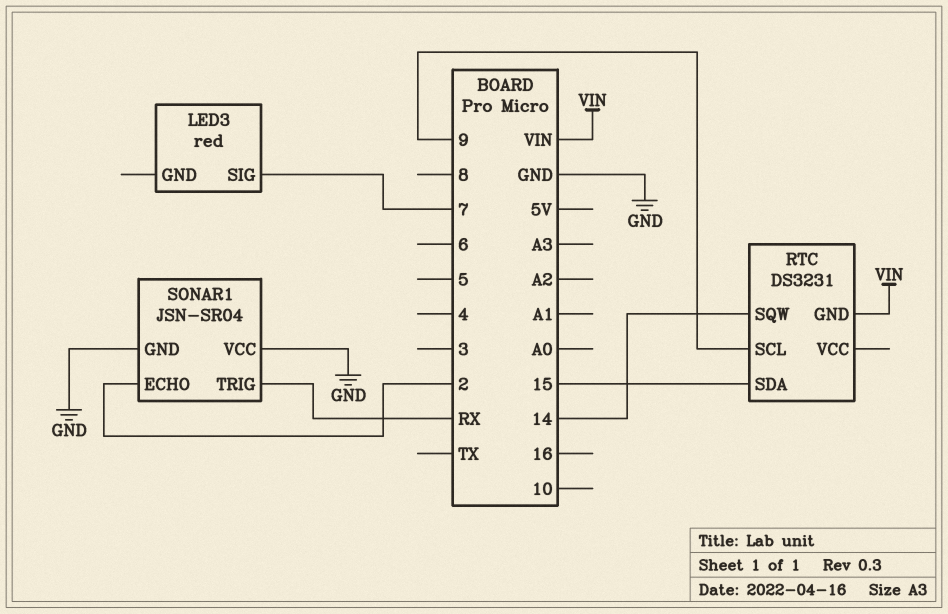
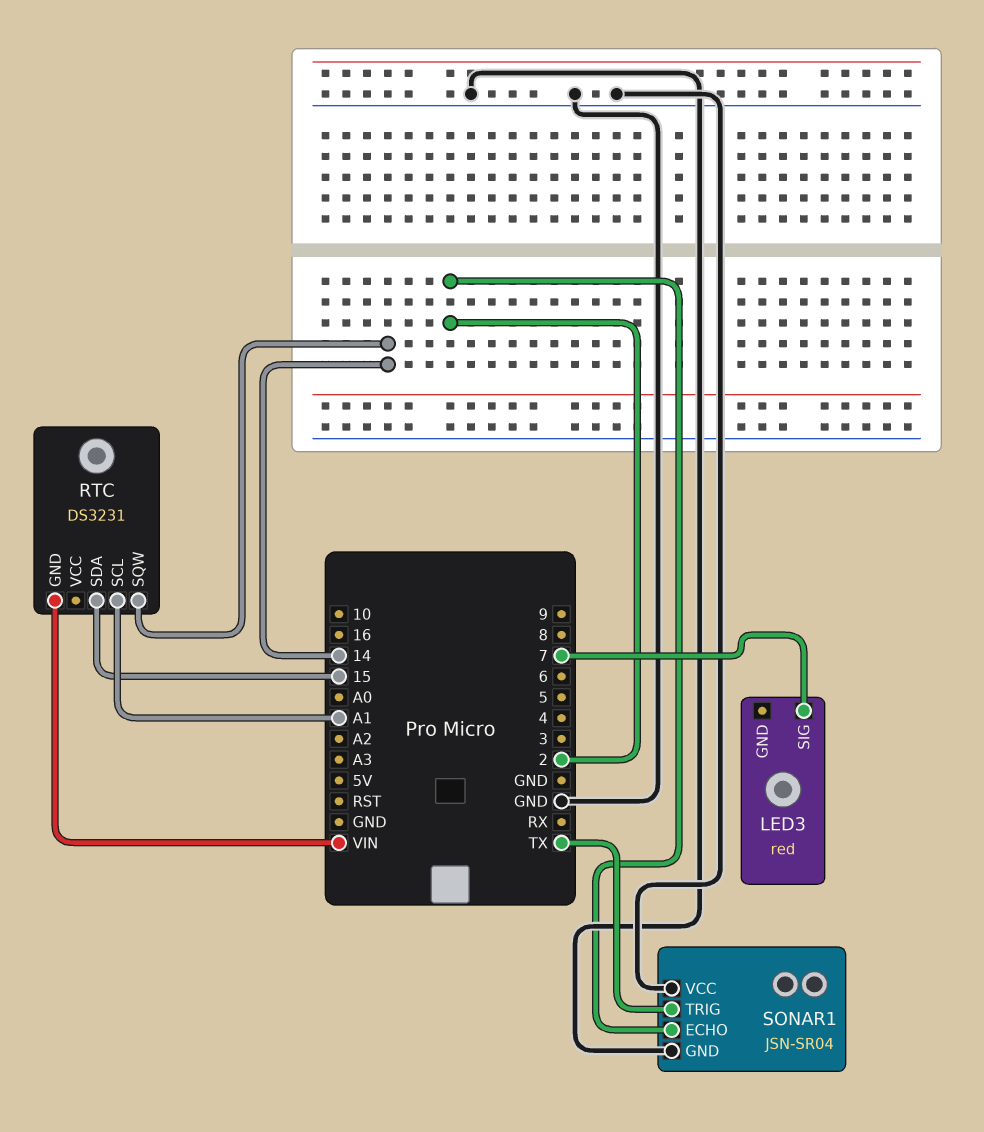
RTC pin SCL: 9 -> A1
SONAR1 pin TRIG: RX -> TX

